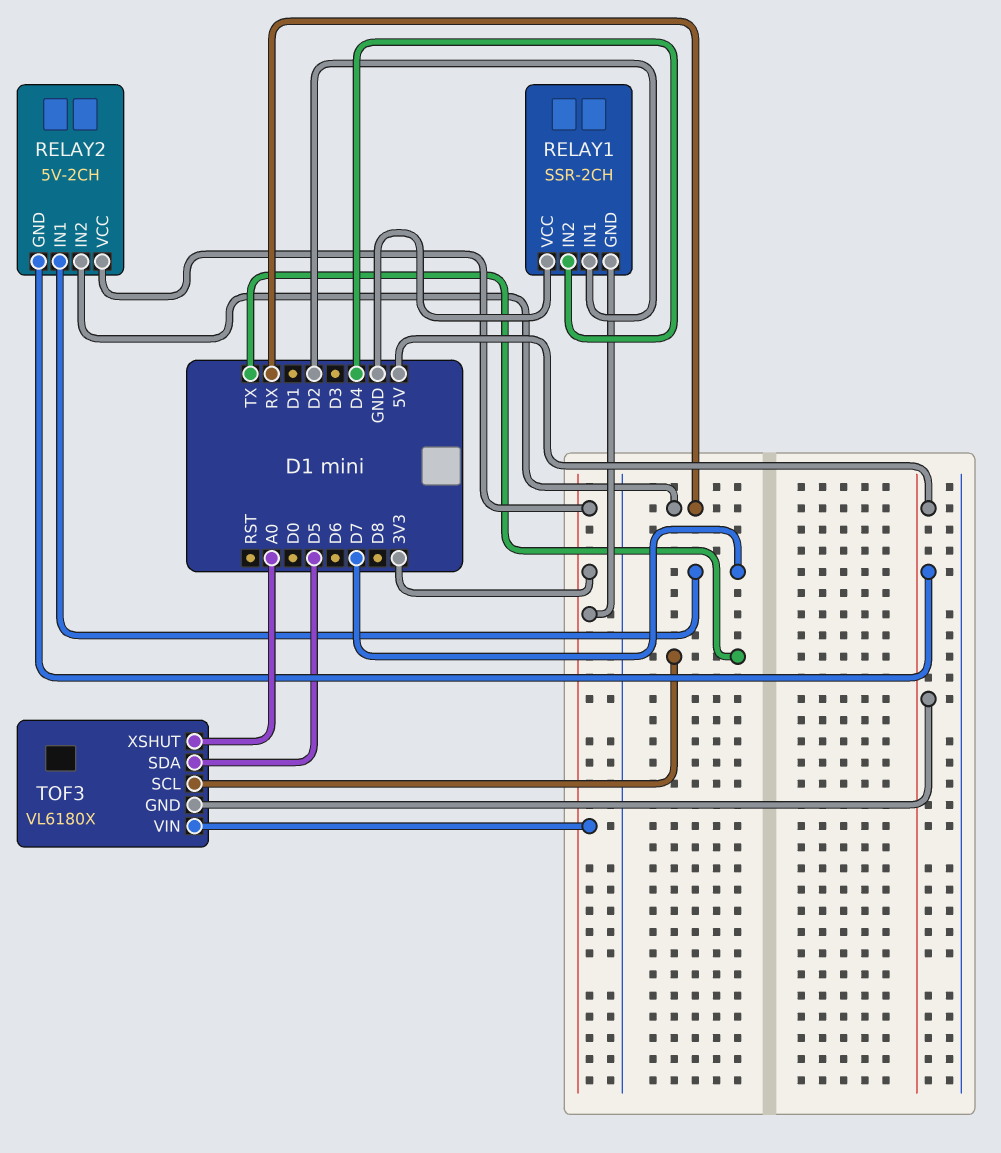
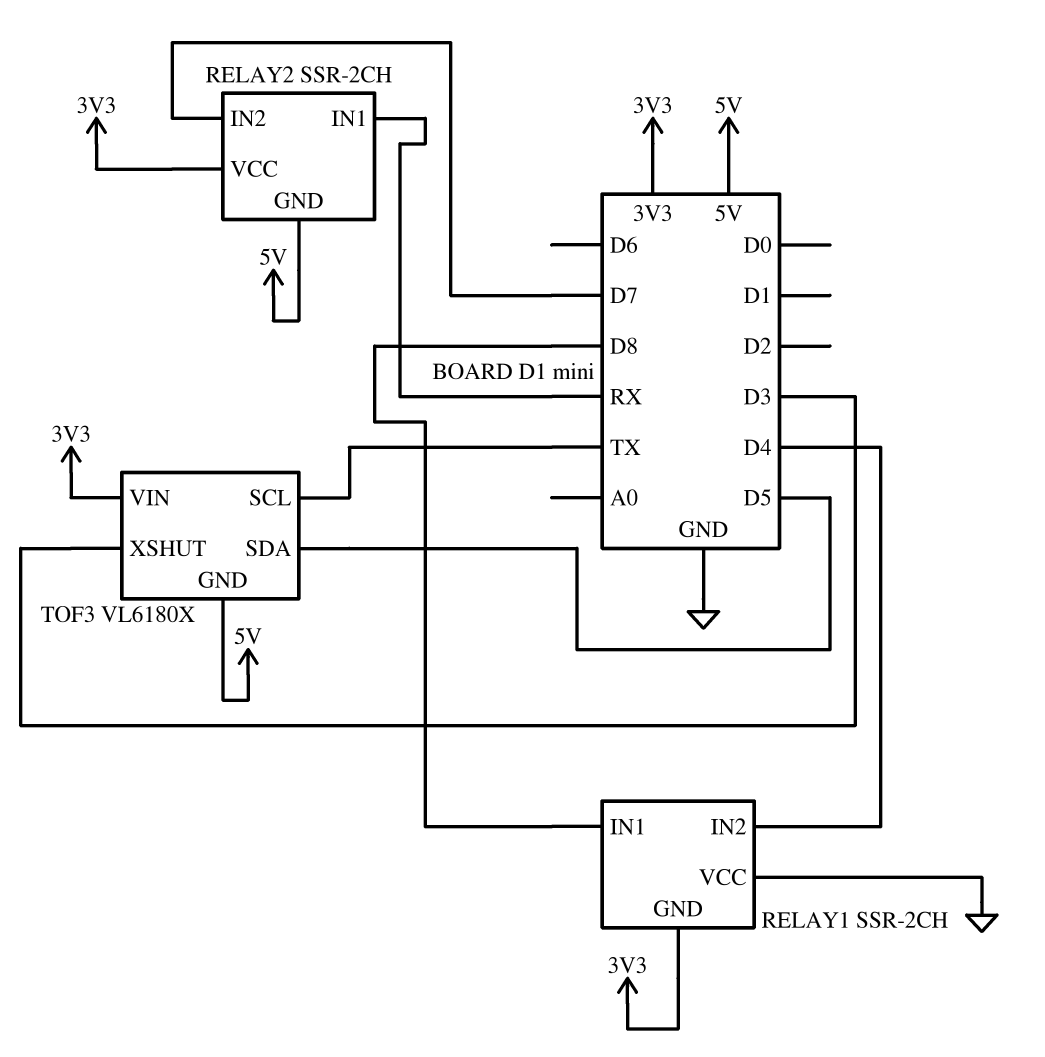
RELAY1 pin IN1: D2 -> D8
RELAY2: 5V-2CH -> SSR-2CH
RELAY2 pin IN1: D7 -> RX
RELAY2 pin IN2: RX -> D7
TOF3 pin XSHUT: A0 -> D3

